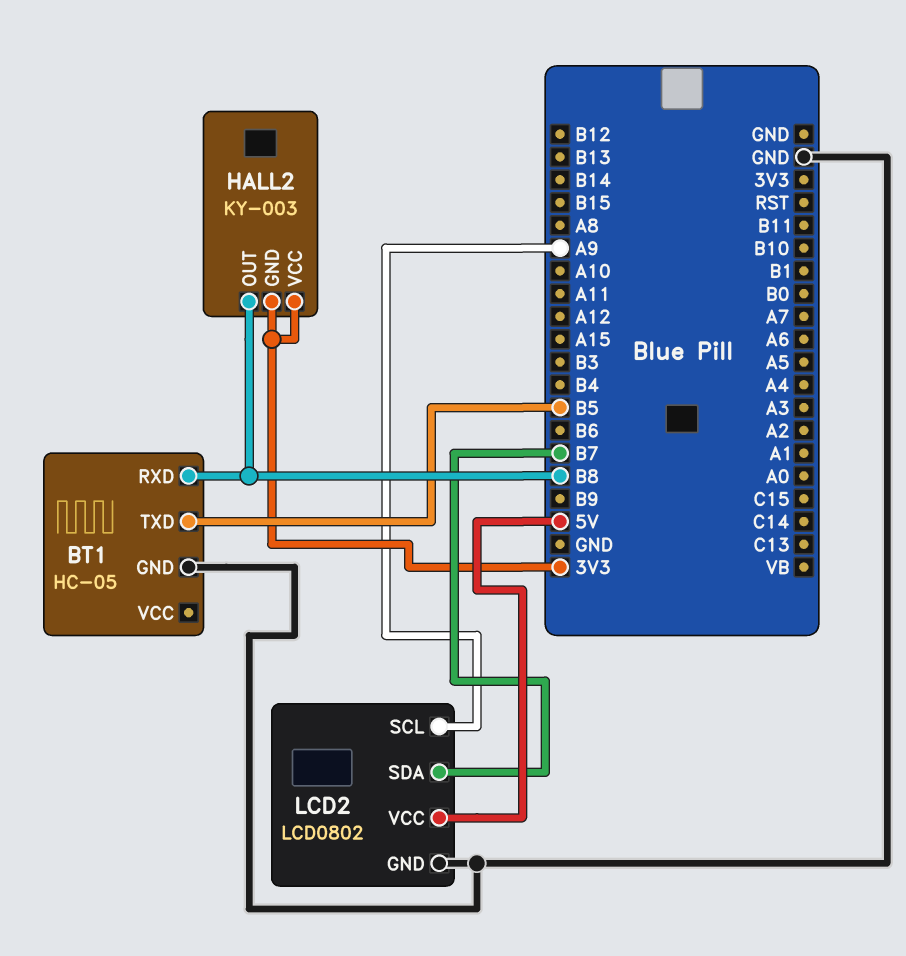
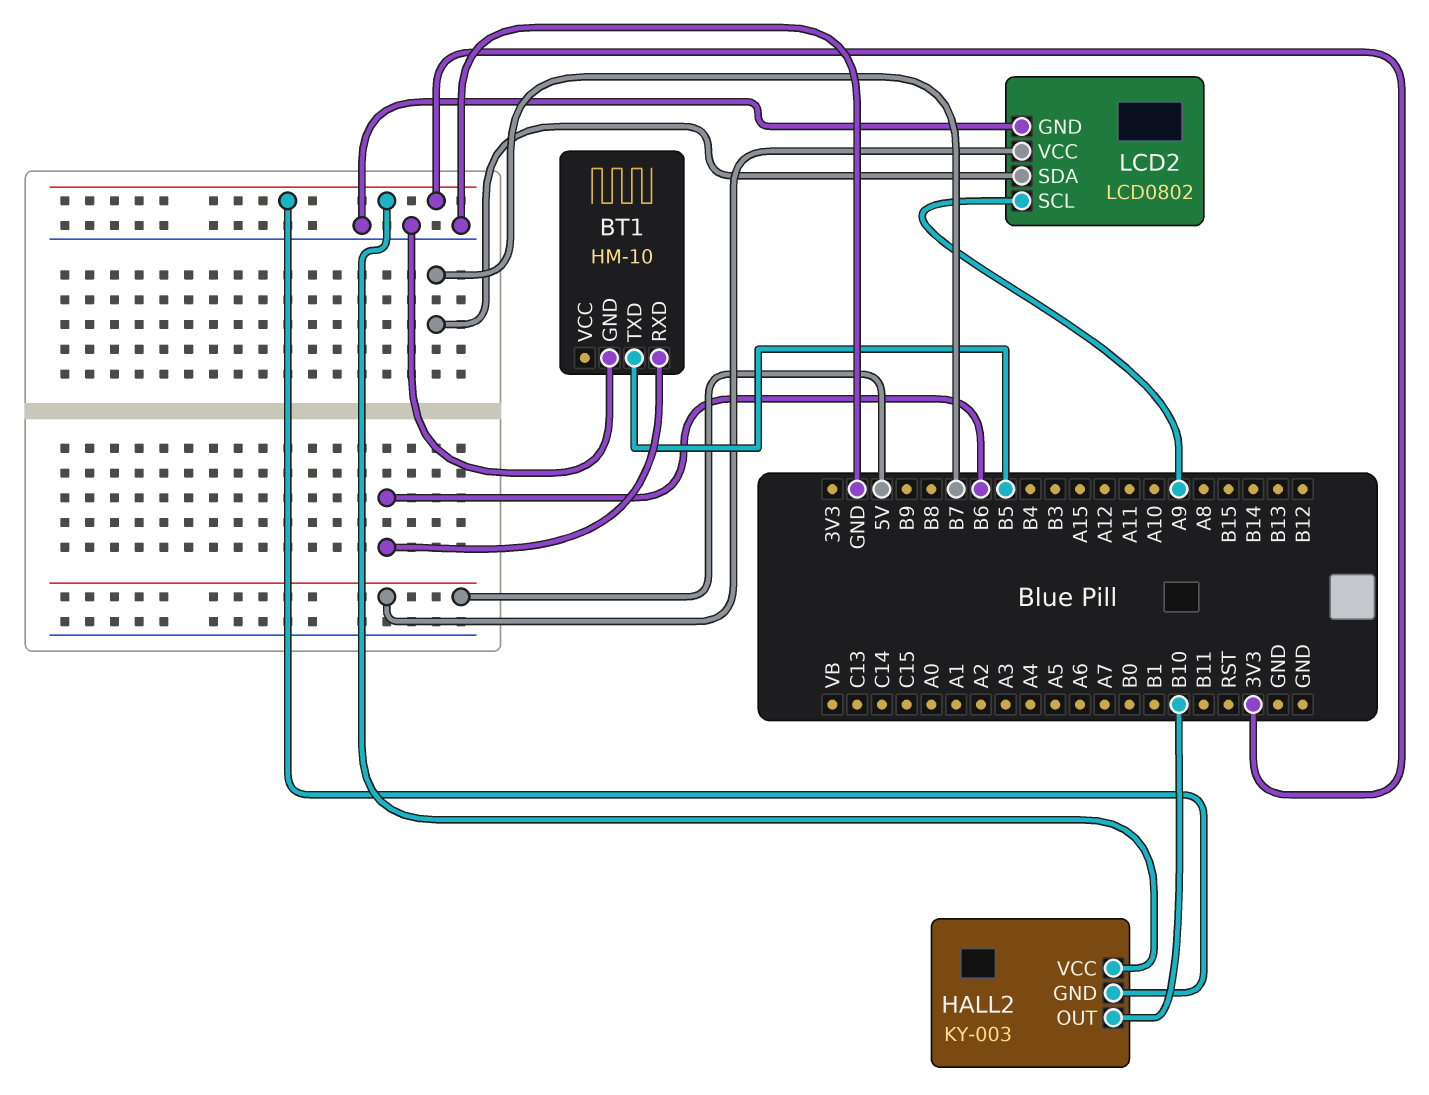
BT1: HC-05 -> HM-10
BT1 pin RXD: B8 -> B6
HALL2 pin OUT: B8 -> B10

